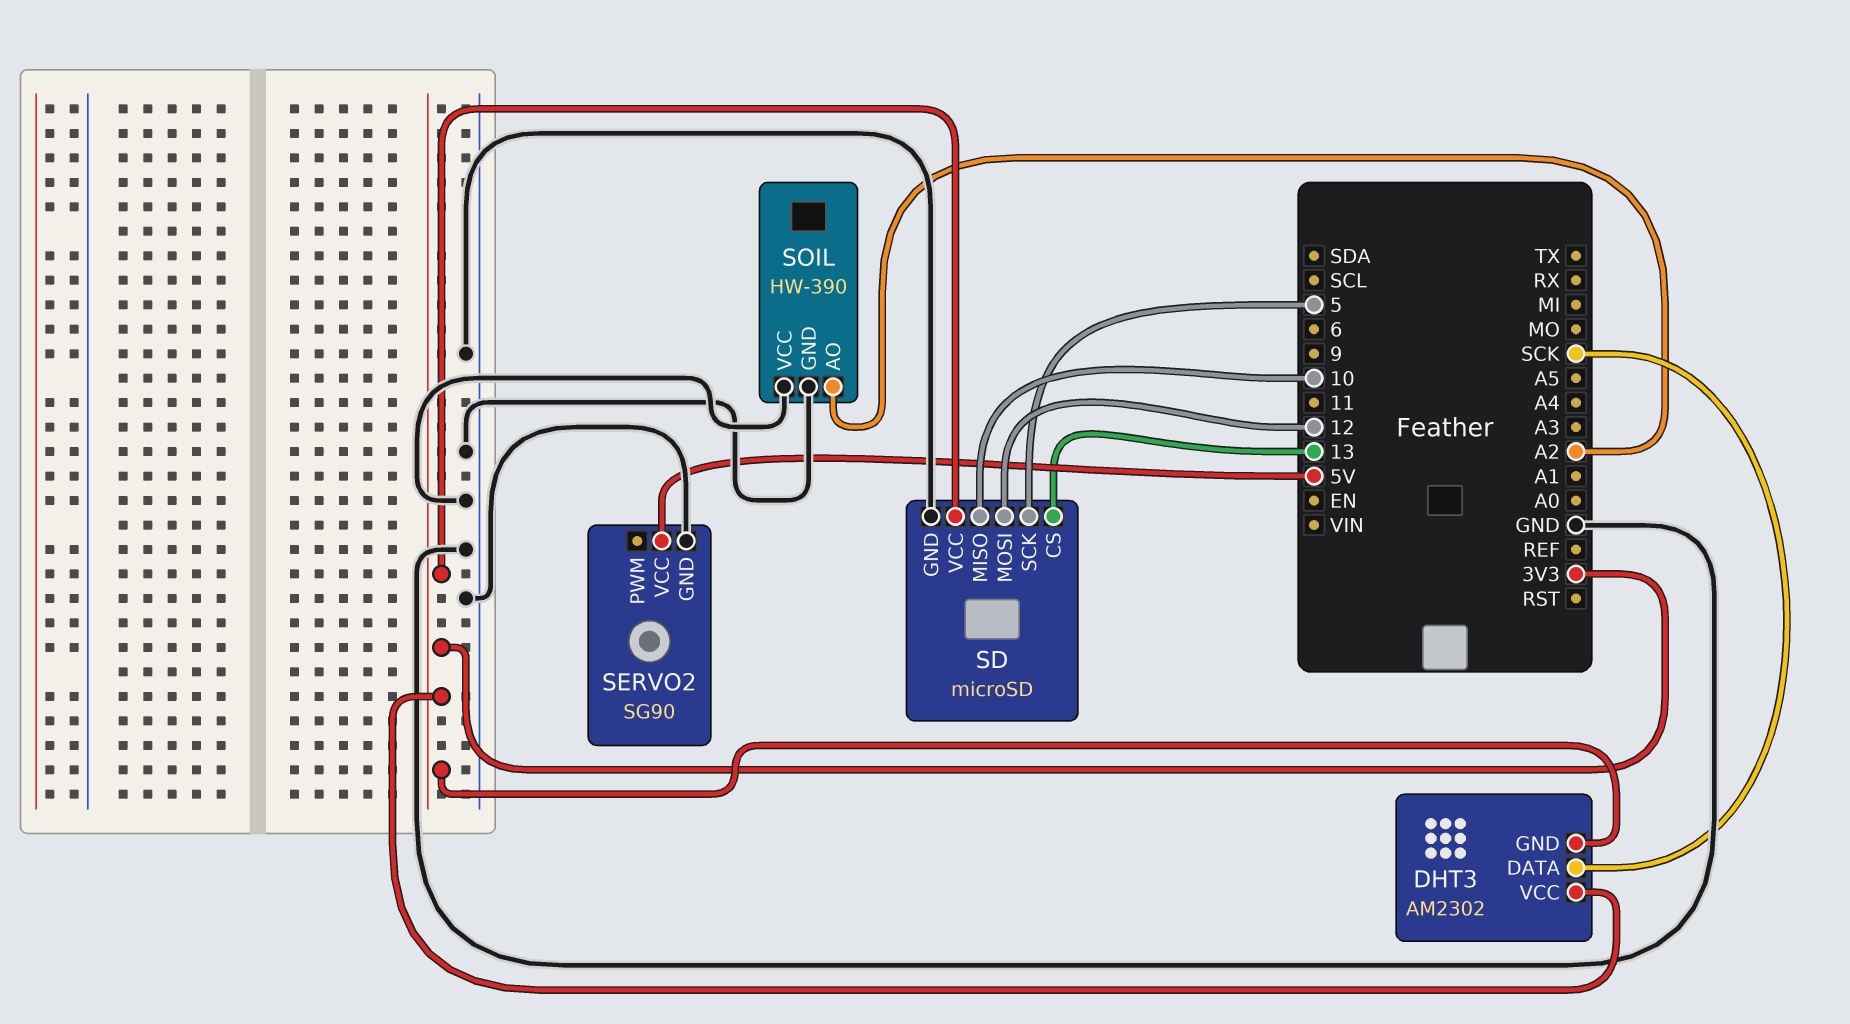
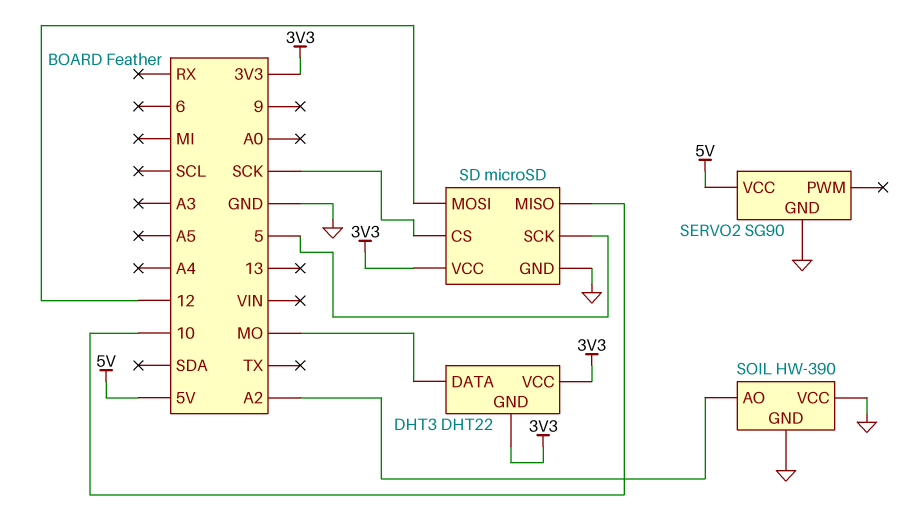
DHT3: AM2302 -> DHT22
DHT3 pin DATA: SCK -> MO
SD pin CS: 13 -> SCK

